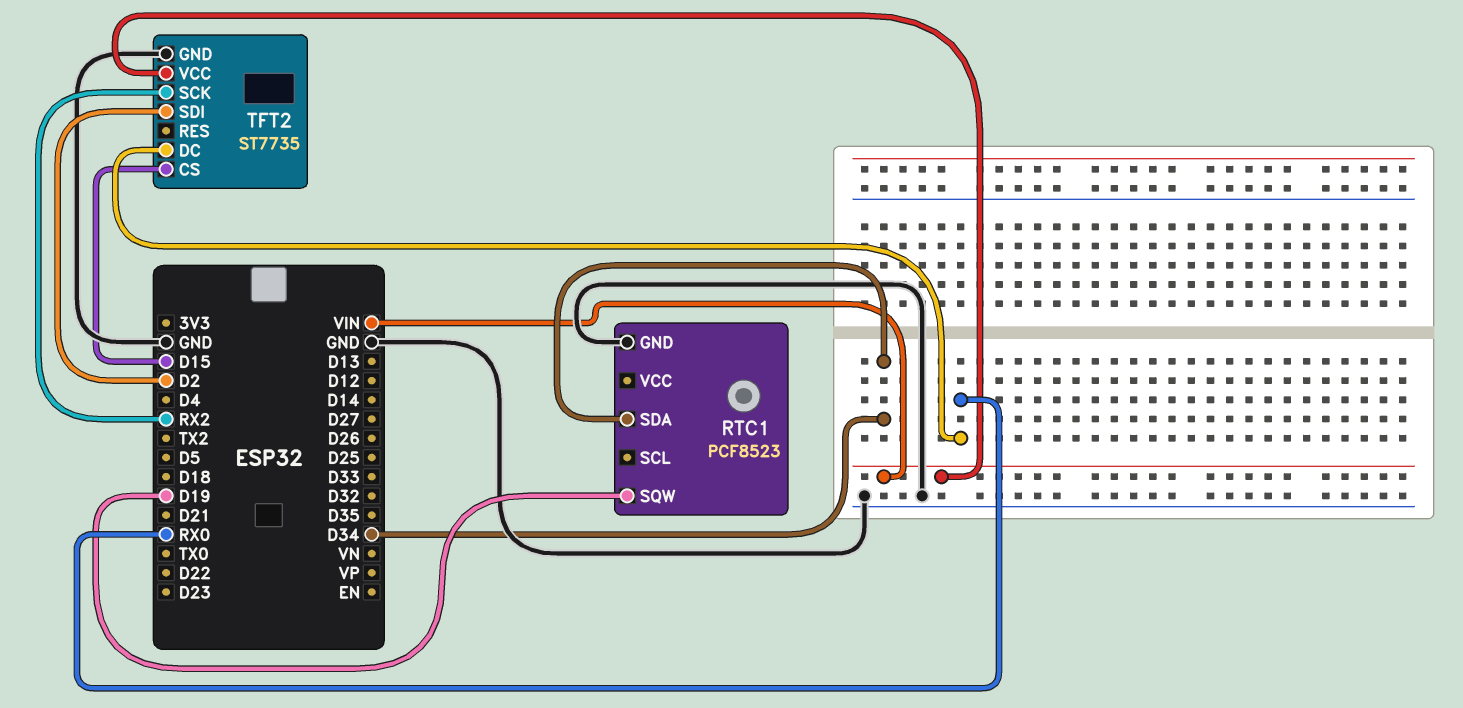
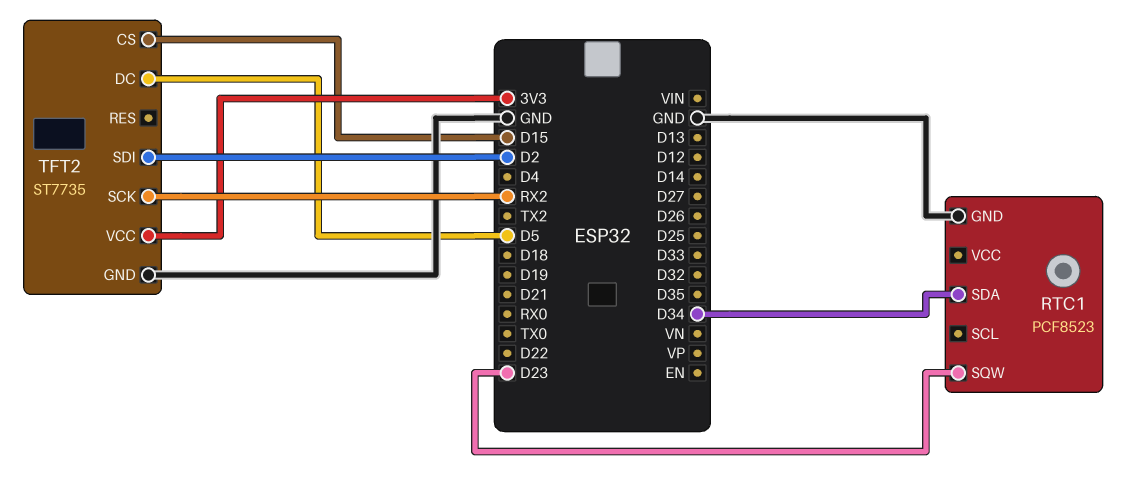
RTC1 pin SQW: D19 -> D23
TFT2 pin DC: RX0 -> D5
TFT2 pin VCC: VIN -> 3V3

